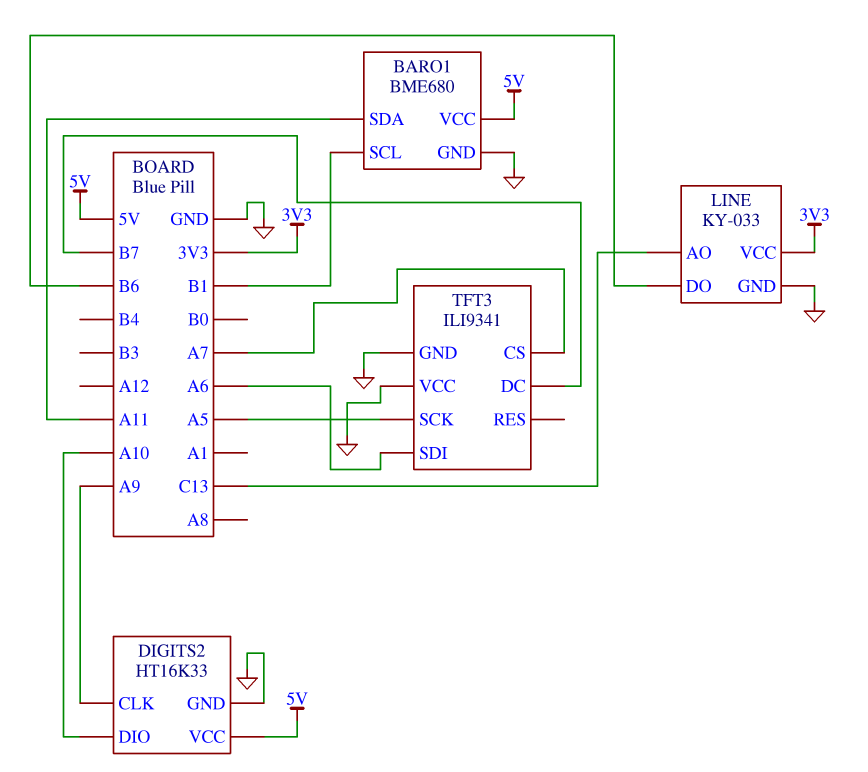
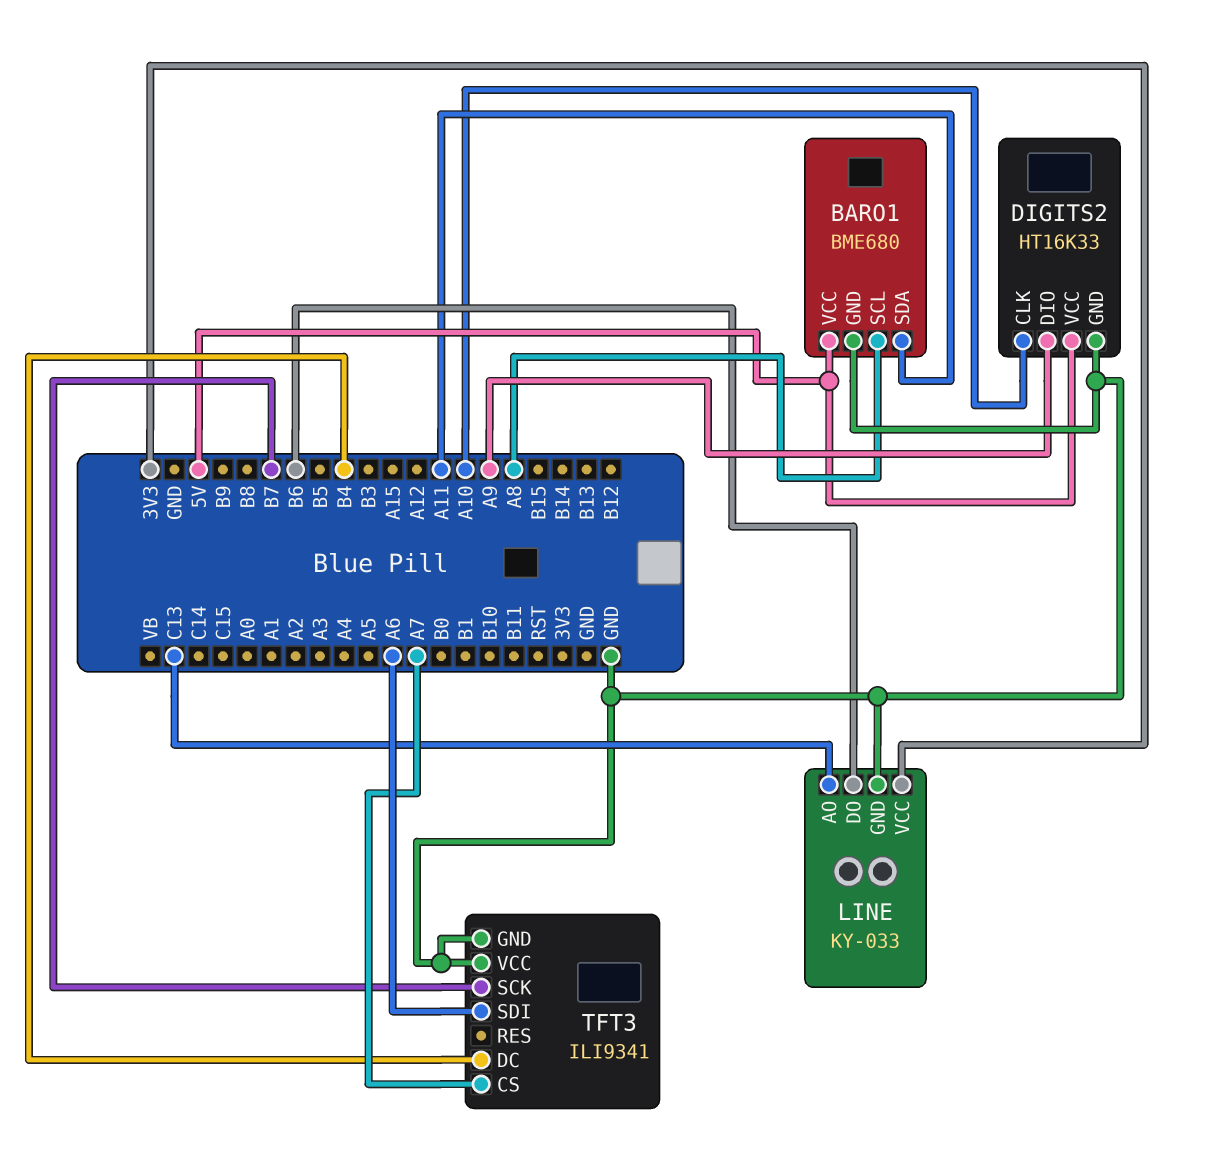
BARO1 pin SCL: B1 -> A8
DIGITS2 pin CLK: A9 -> A10
DIGITS2 pin DIO: A10 -> A9
TFT3 pin DC: B7 -> B4
TFT3 pin SCK: A5 -> B7

